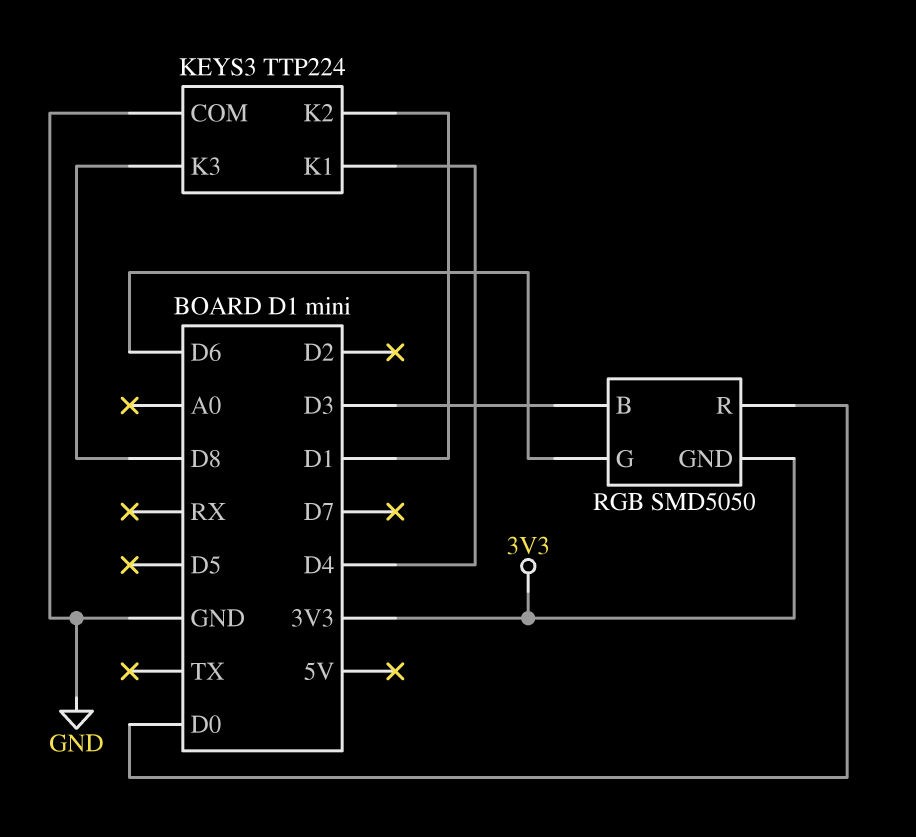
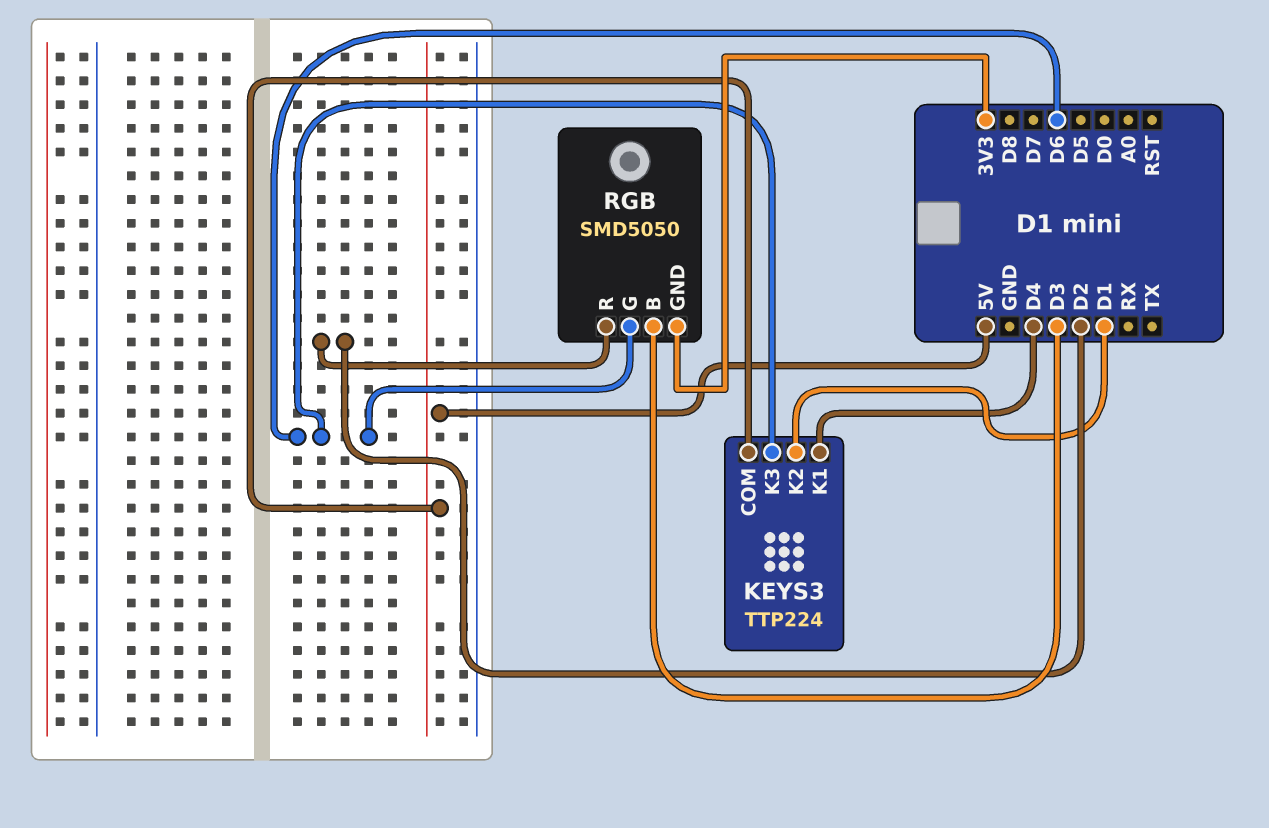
KEYS3 pin COM: GND -> 5V
KEYS3 pin K3: D8 -> D6
RGB pin R: D0 -> D2

